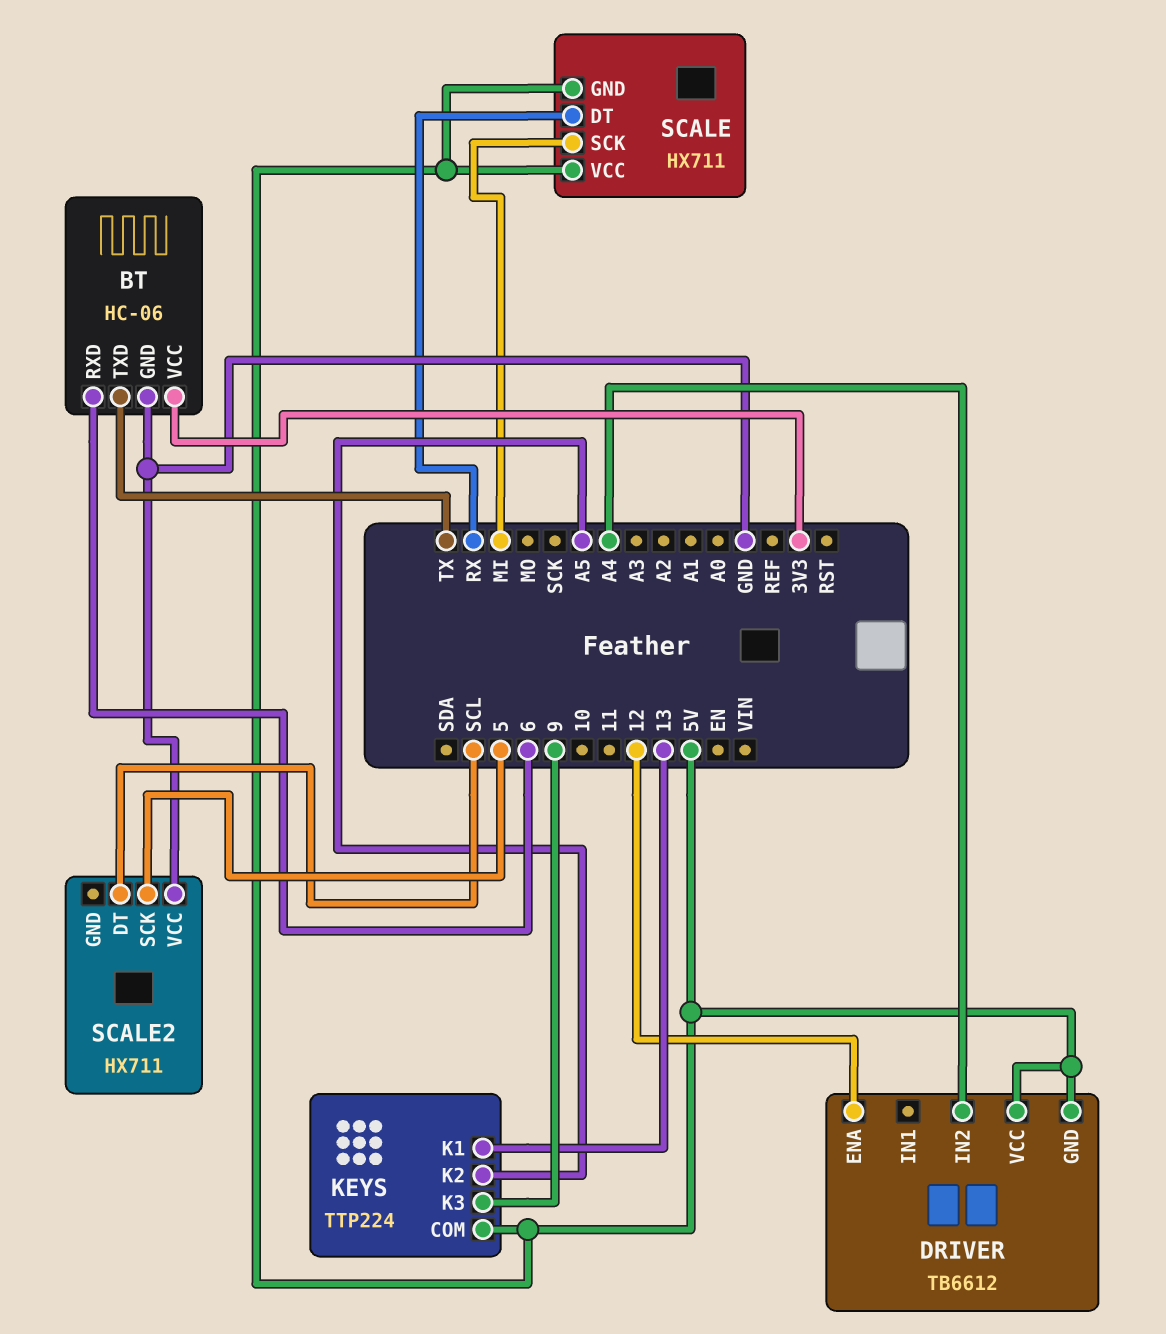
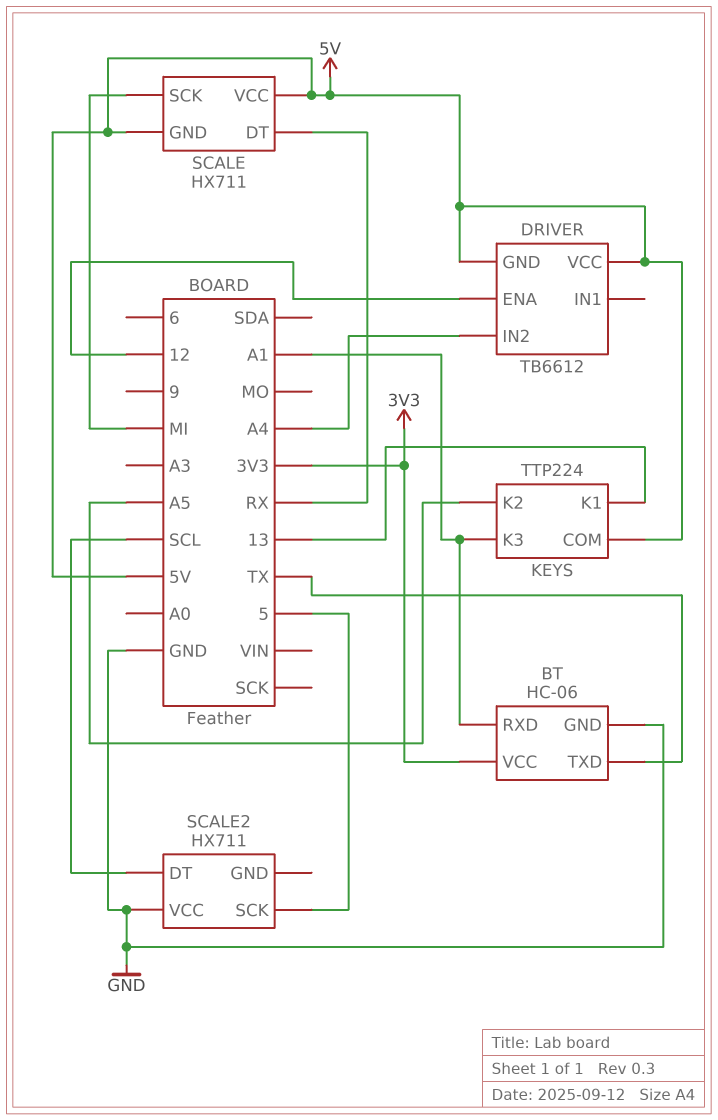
BT pin RXD: 6 -> A1
KEYS pin K3: 9 -> A1

